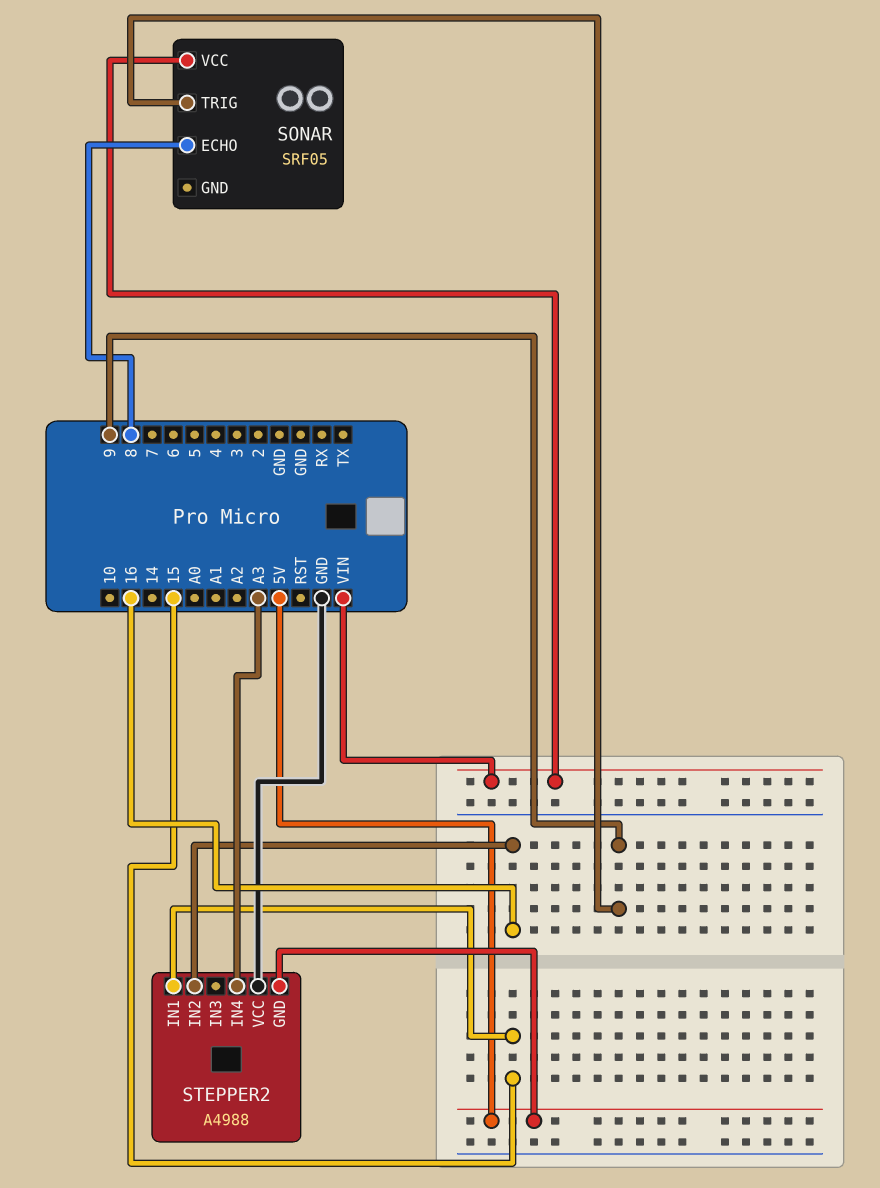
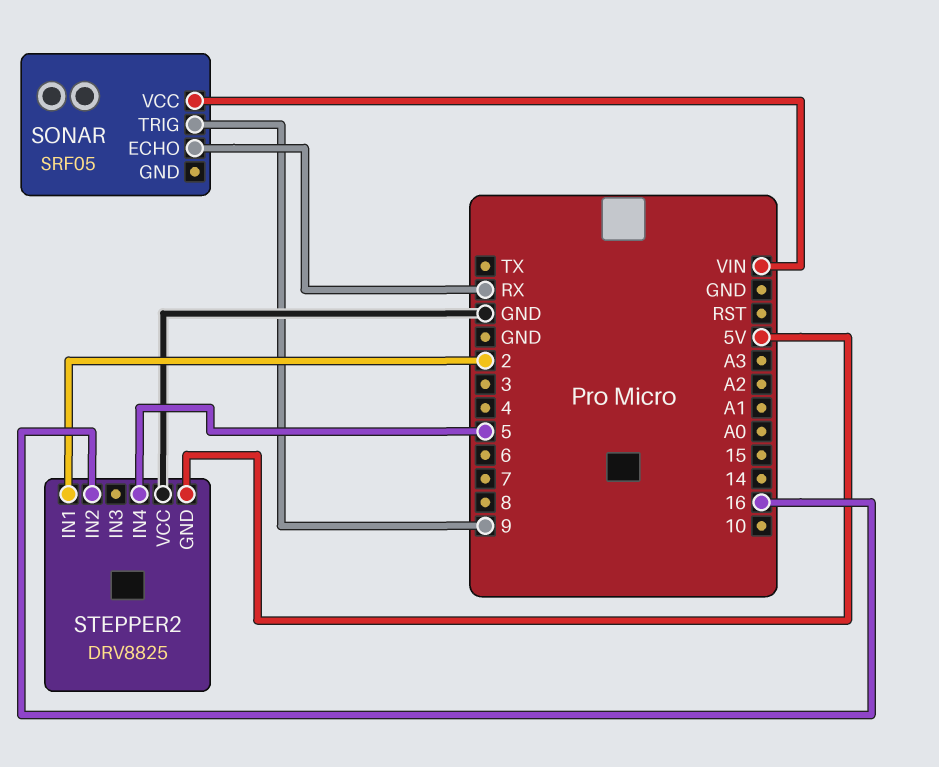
SONAR pin ECHO: 8 -> RX
STEPPER2: A4988 -> DRV8825
STEPPER2 pin IN1: 15 -> 2
STEPPER2 pin IN4: A3 -> 5

